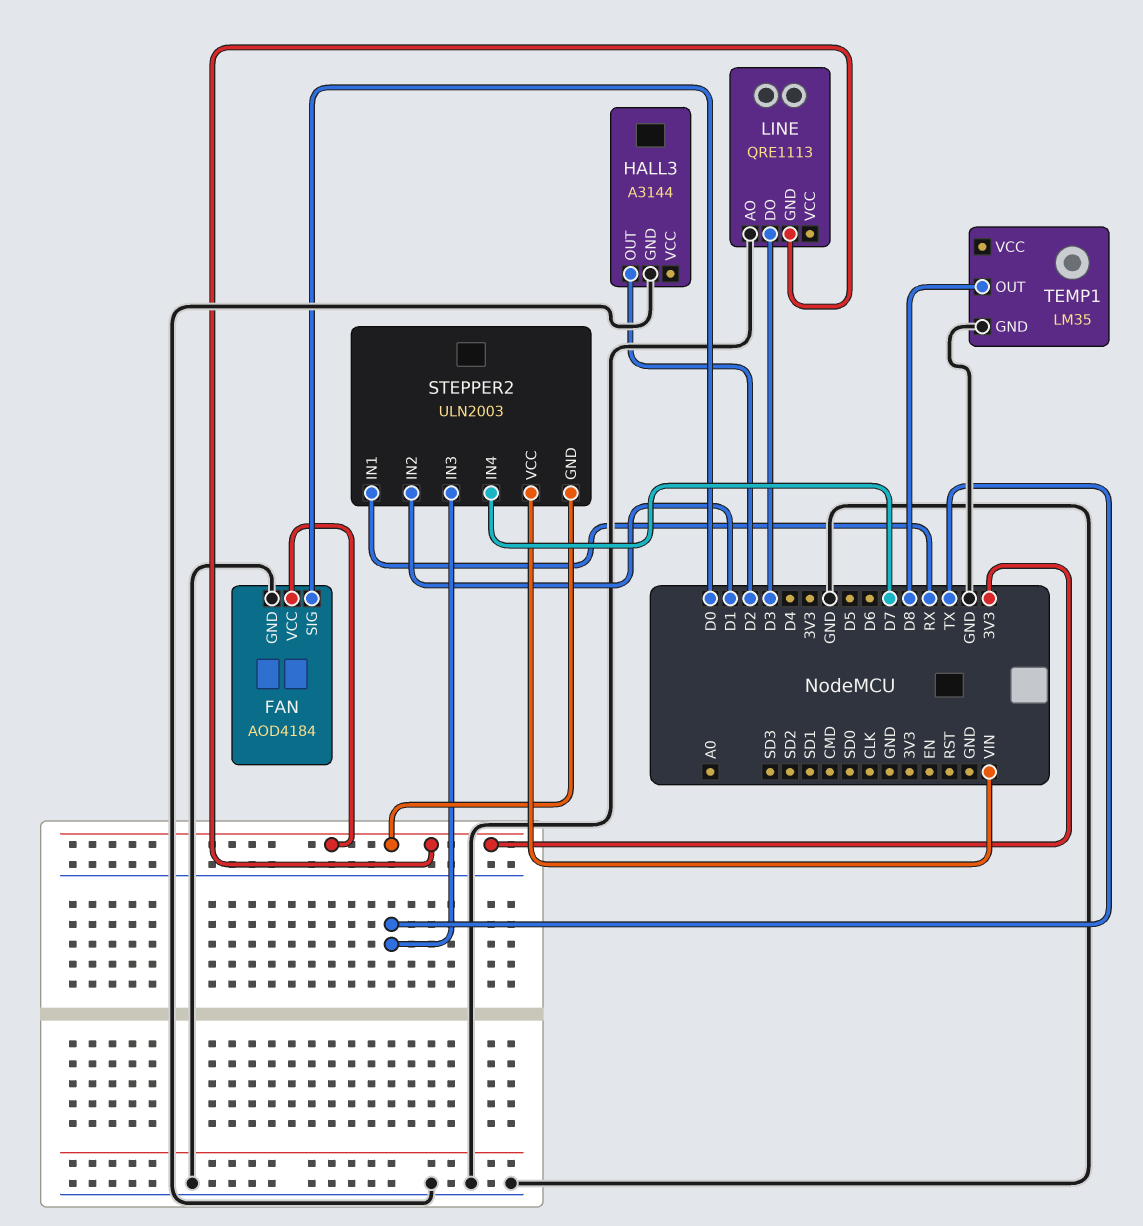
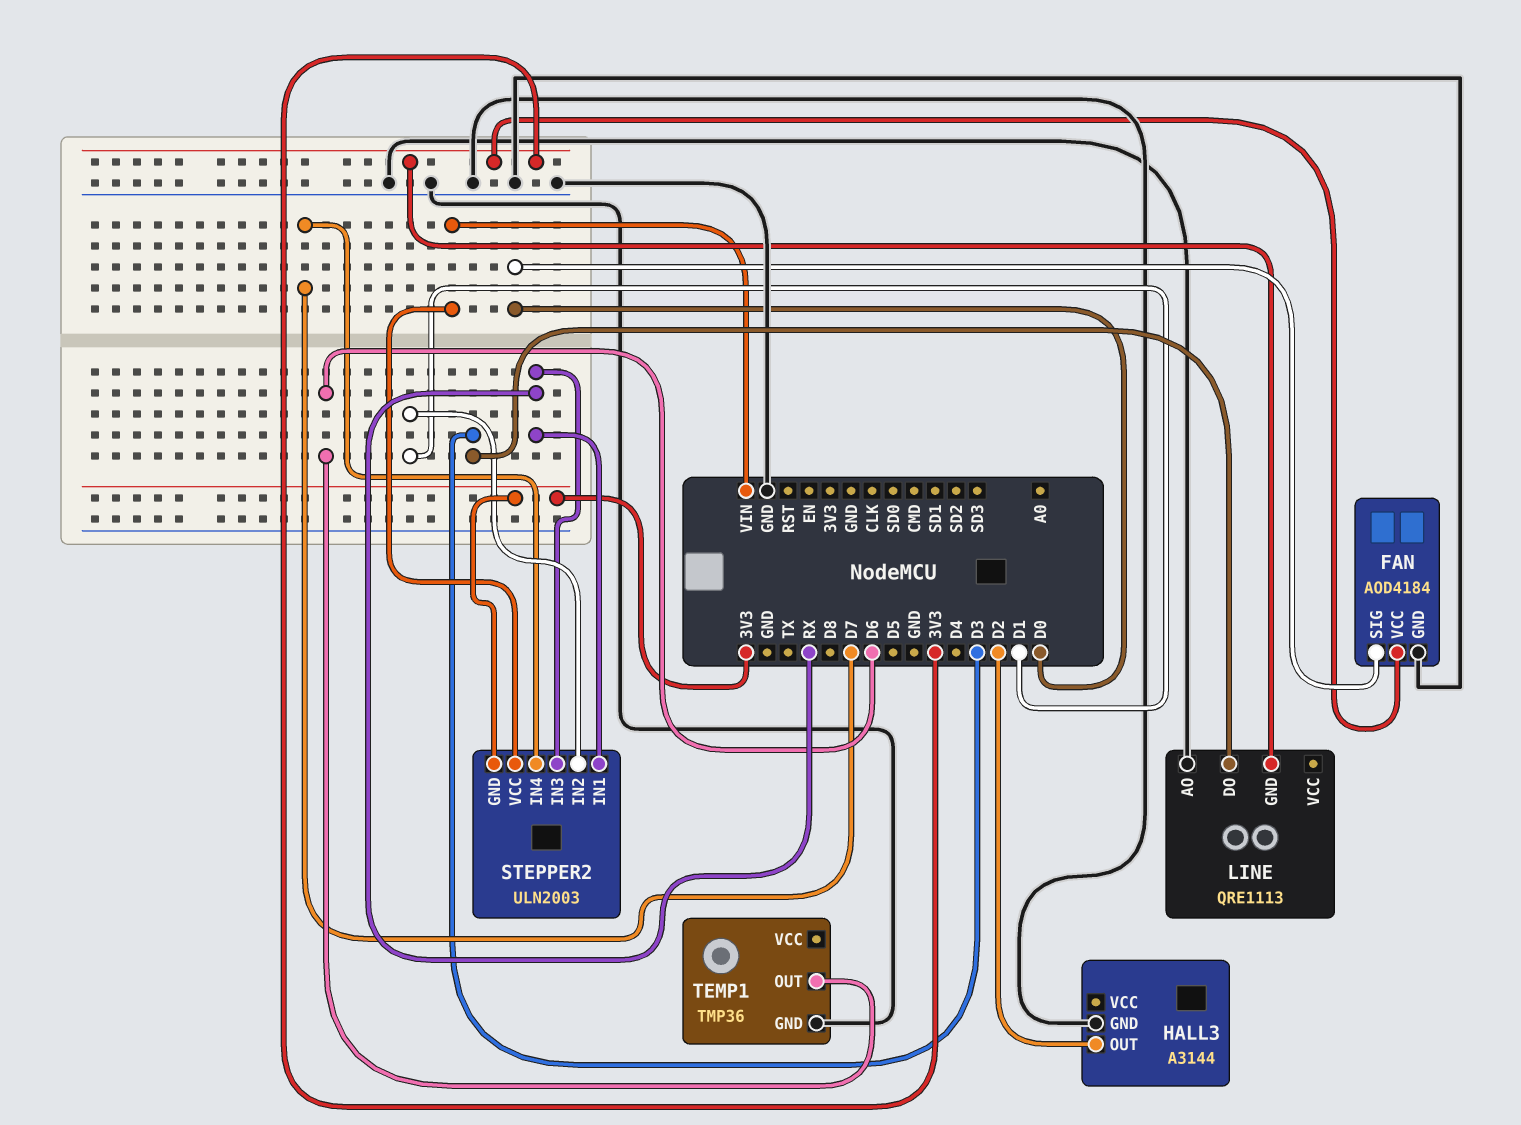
STEPPER2 pin IN3: TX -> RX
TEMP1: LM35 -> TMP36
TEMP1 pin OUT: D8 -> D6

